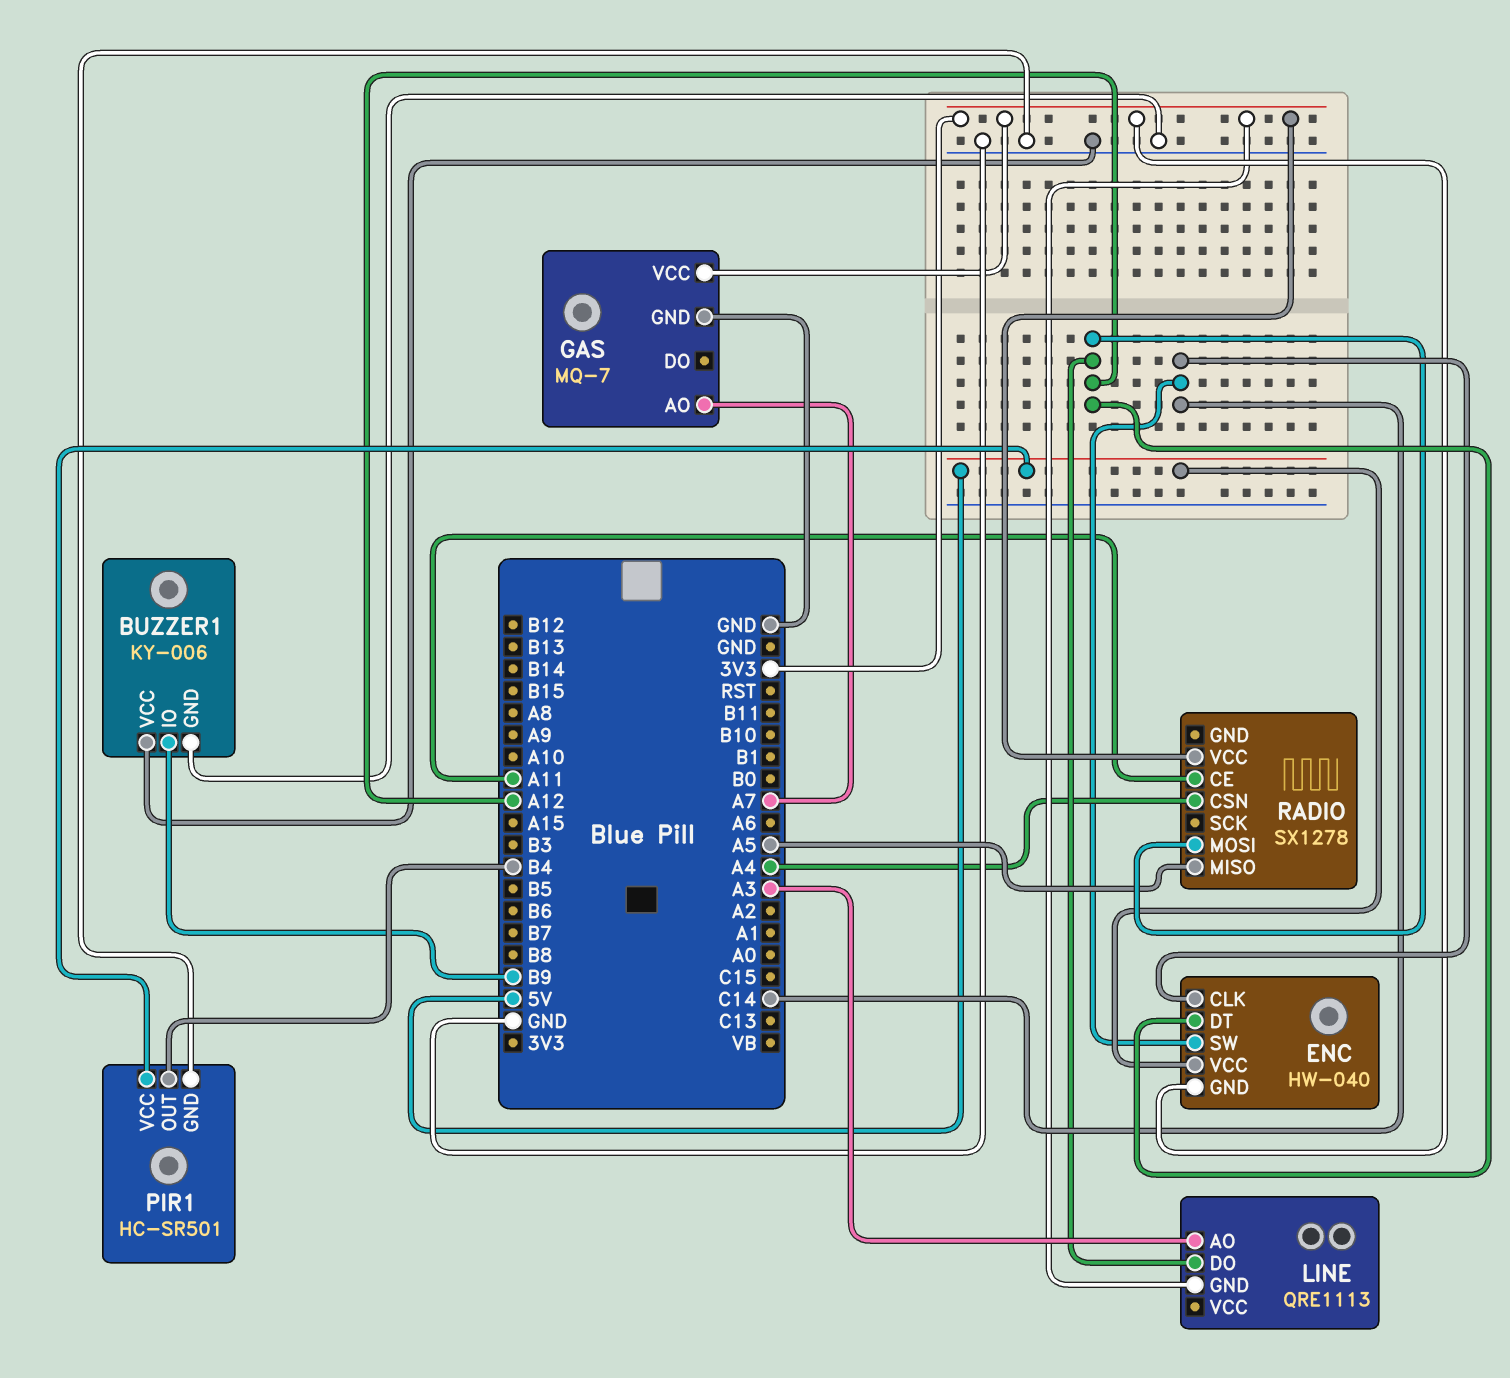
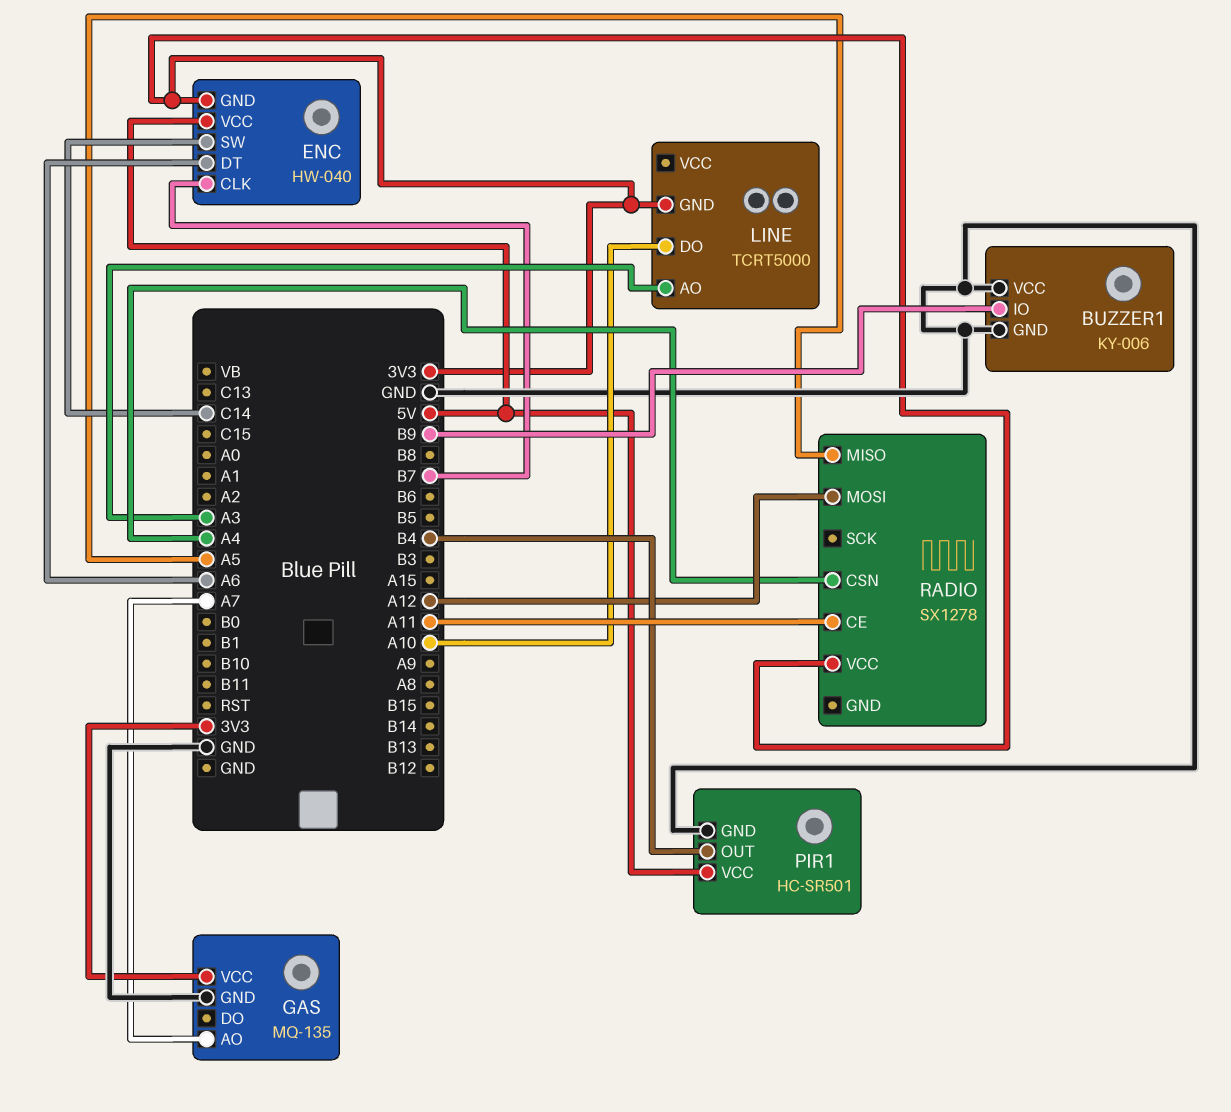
ENC pin CLK: C14 -> B7
ENC pin DT: A12 -> A6
GAS: MQ-7 -> MQ-135
LINE: QRE1113 -> TCRT5000
LINE pin DO: A12 -> A10

